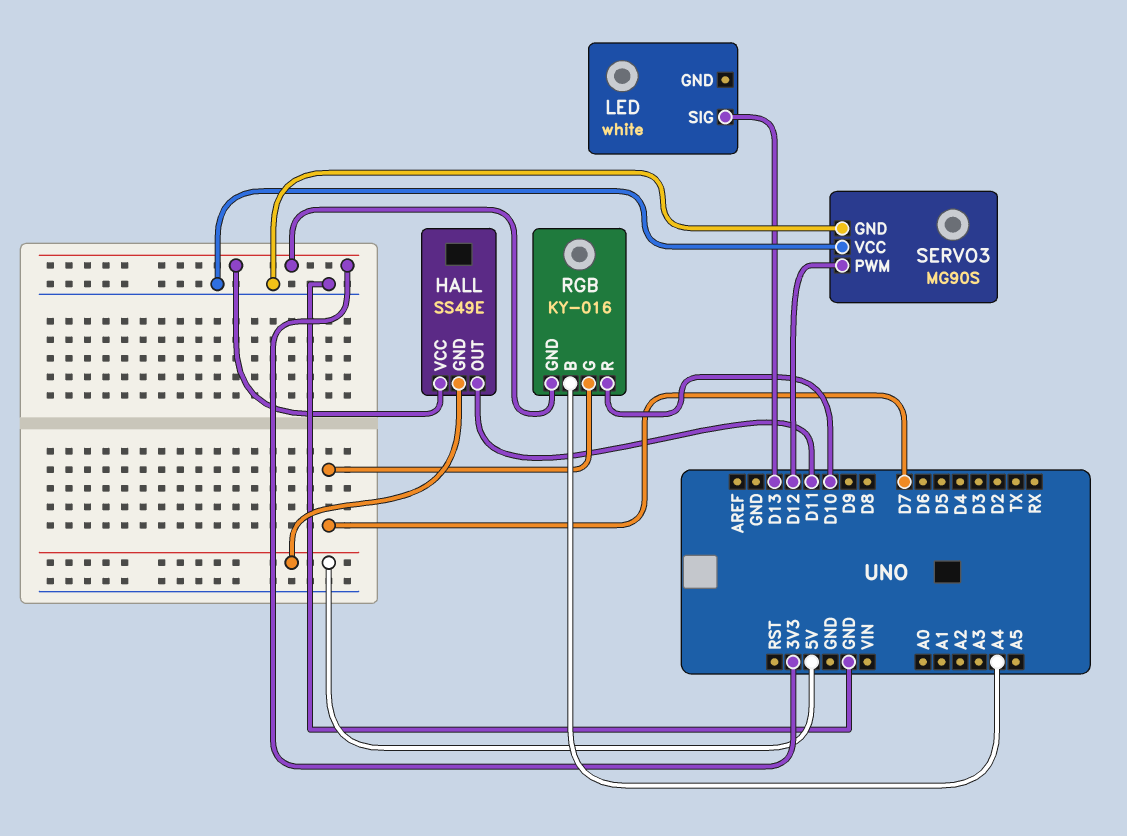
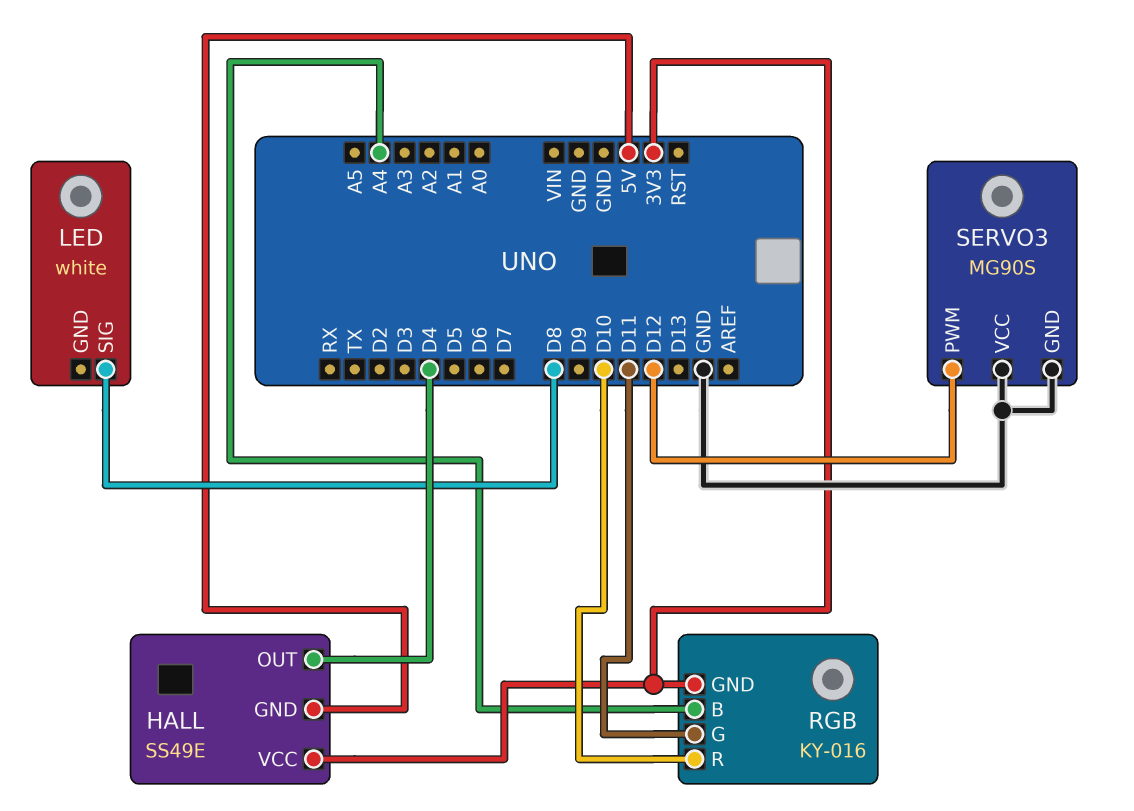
HALL pin OUT: D11 -> D4
LED pin SIG: D13 -> D8
RGB pin G: D7 -> D11

